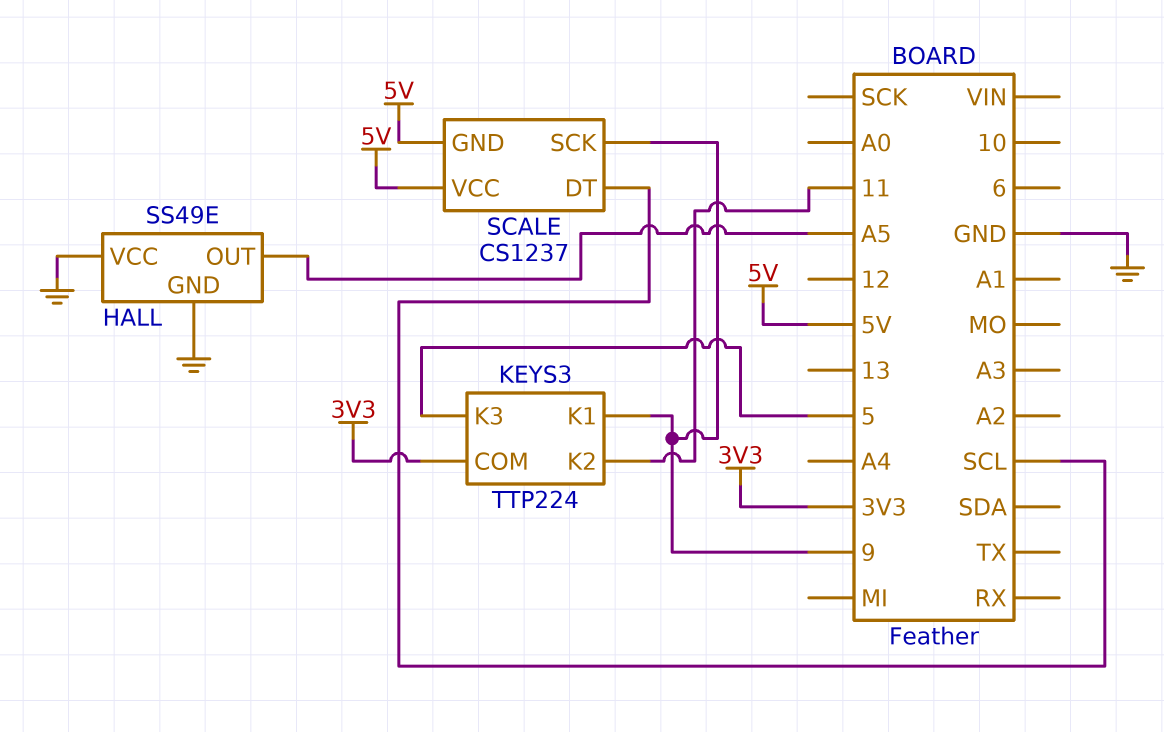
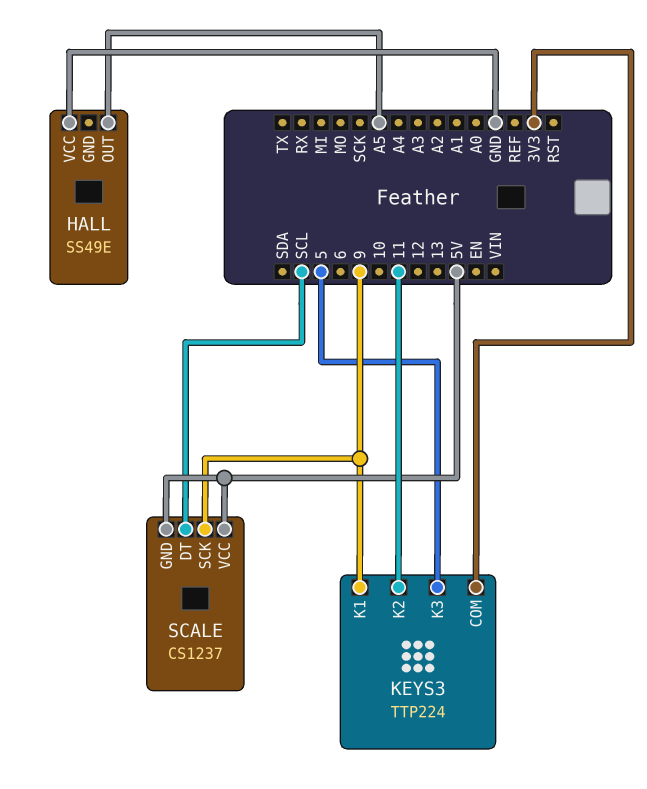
HALL pin GND: GND -> none

